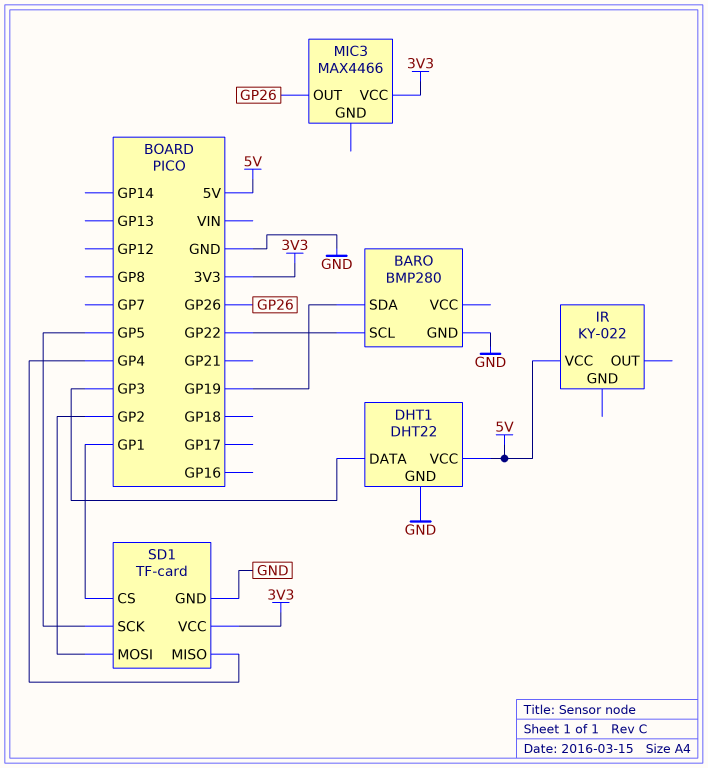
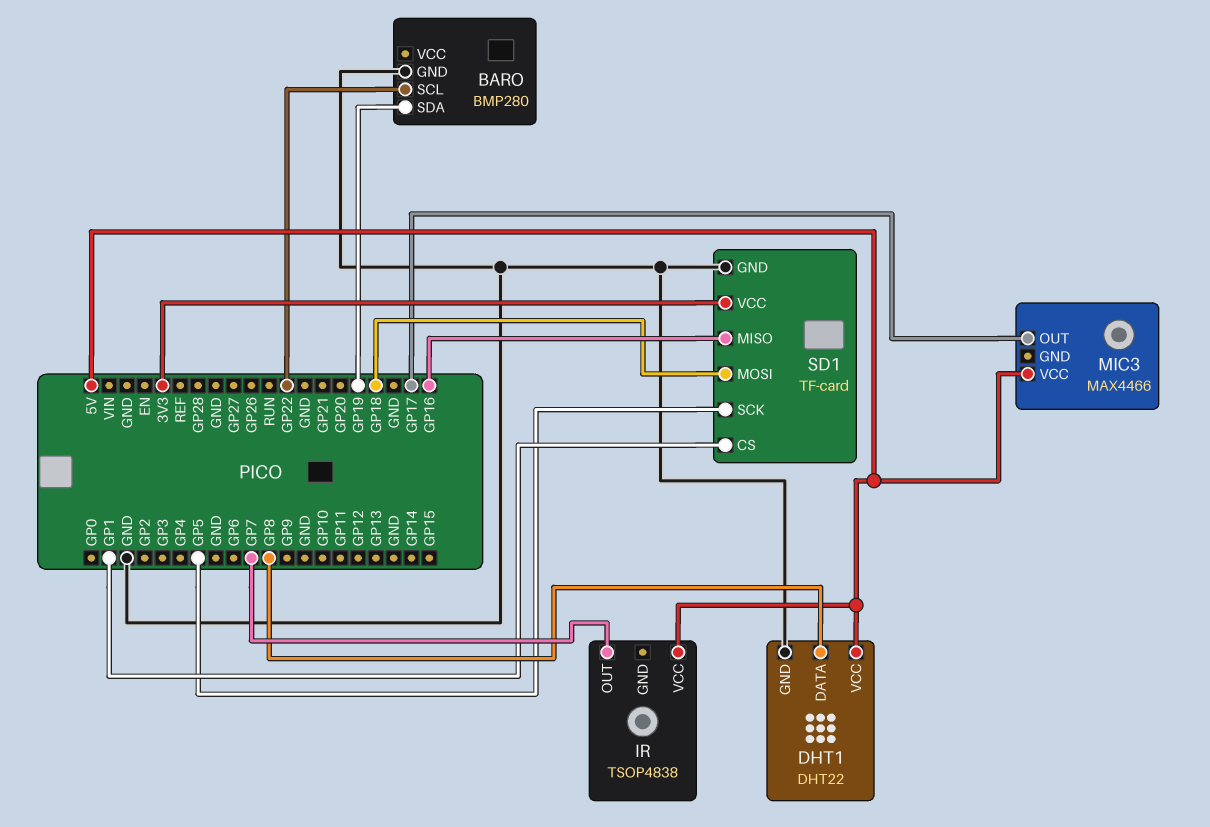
DHT1 pin DATA: GP3 -> GP8
IR: KY-022 -> TSOP4838
IR pin OUT: none -> GP7
MIC3 pin OUT: GP26 -> GP17
MIC3 pin VCC: 3V3 -> 5V
SD1 pin MISO: GP4 -> GP16
SD1 pin MOSI: GP2 -> GP18

